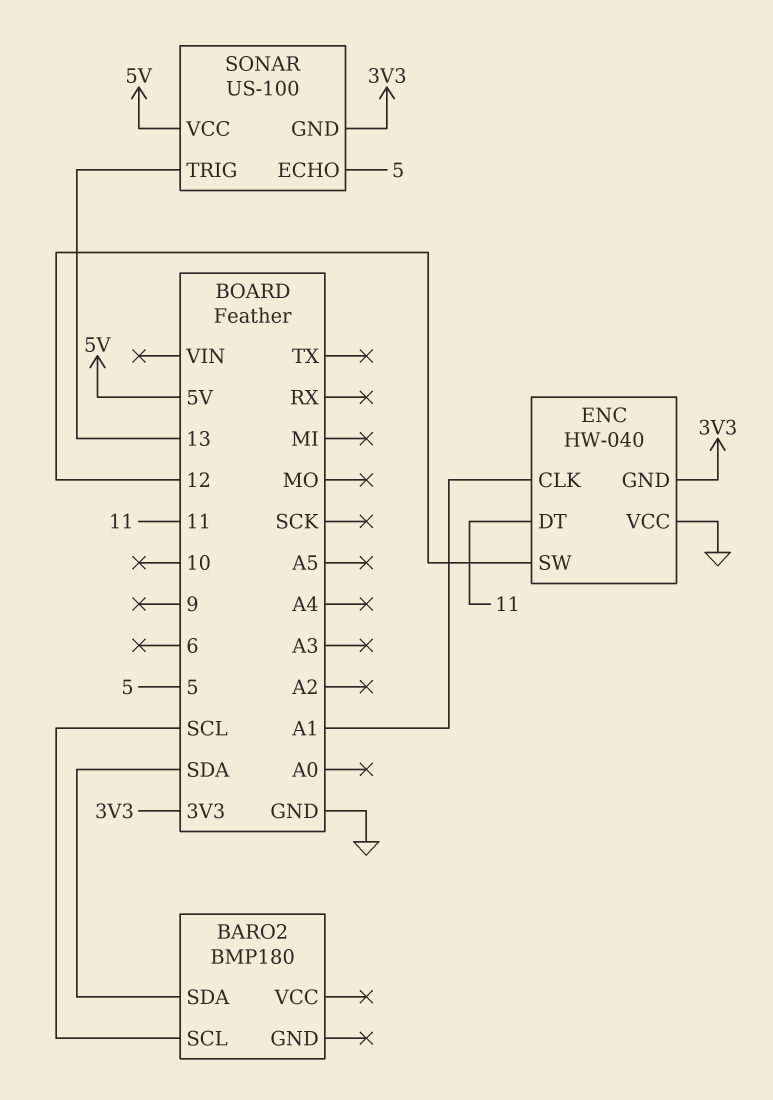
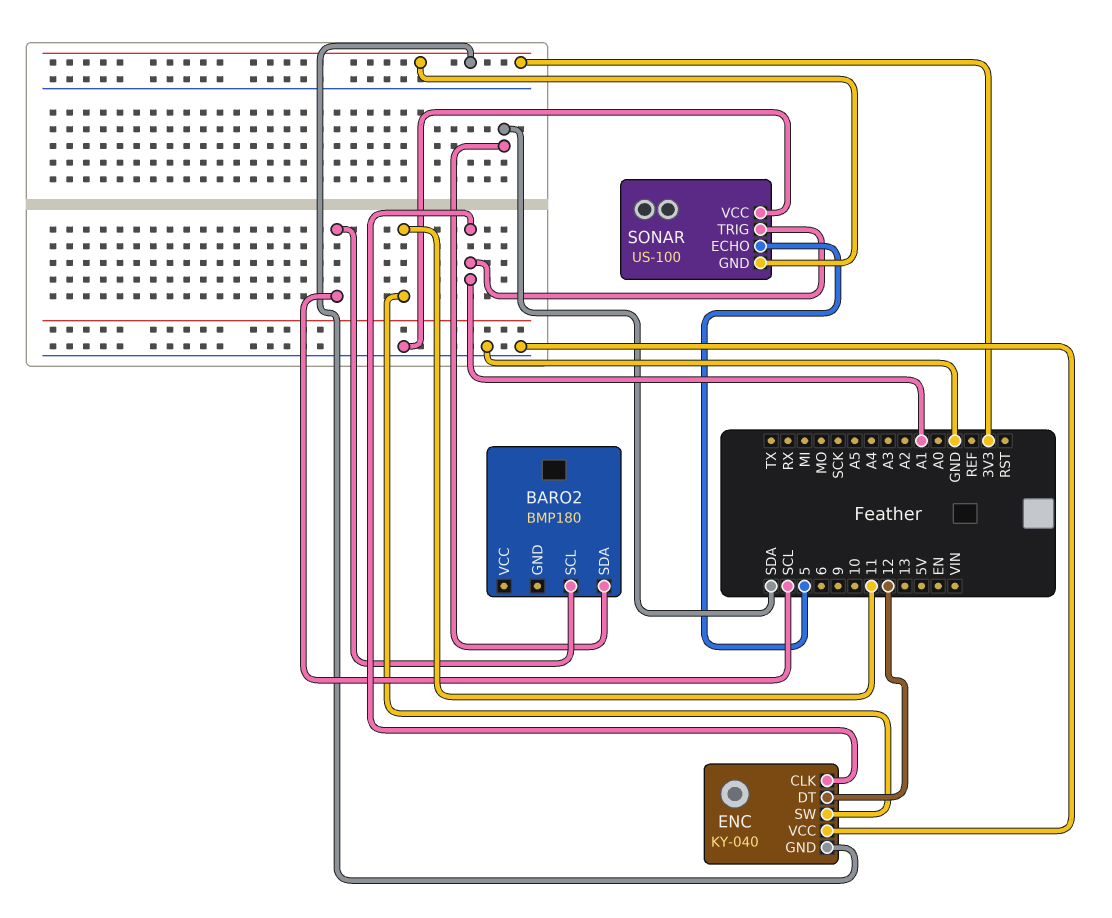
ENC: HW-040 -> KY-040
ENC pin DT: 11 -> 12
ENC pin SW: 12 -> 11
SONAR pin TRIG: 13 -> A1
SONAR pin VCC: 5V -> GND

